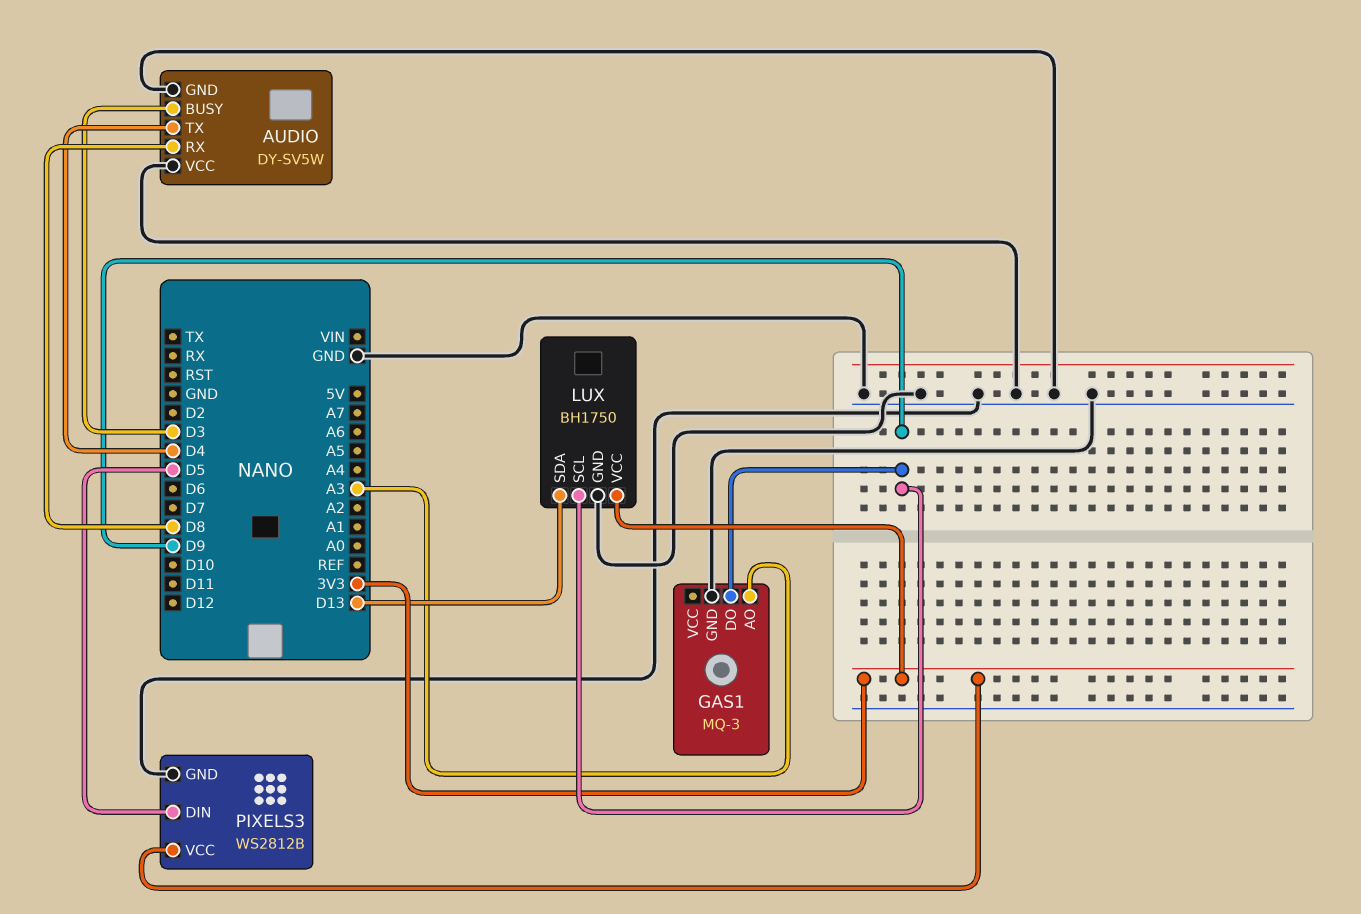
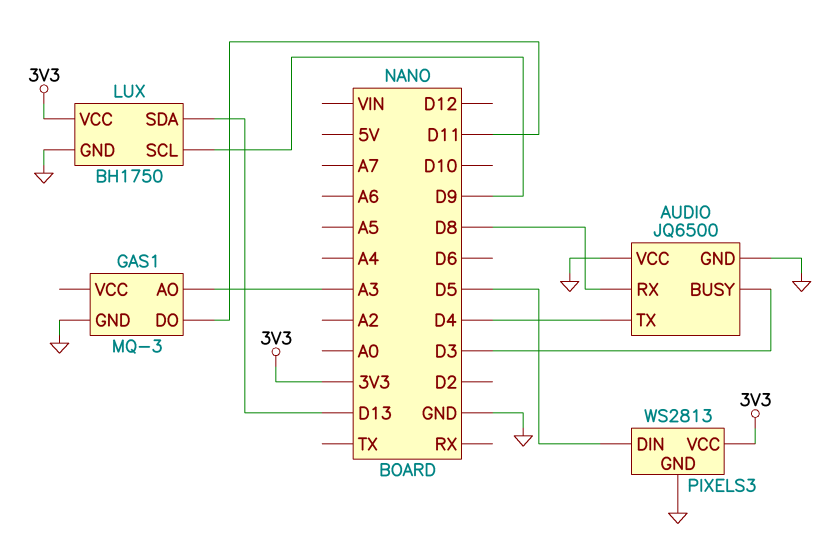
AUDIO: DY-SV5W -> JQ6500
GAS1 pin DO: D9 -> D11
PIXELS3: WS2812B -> WS2813

